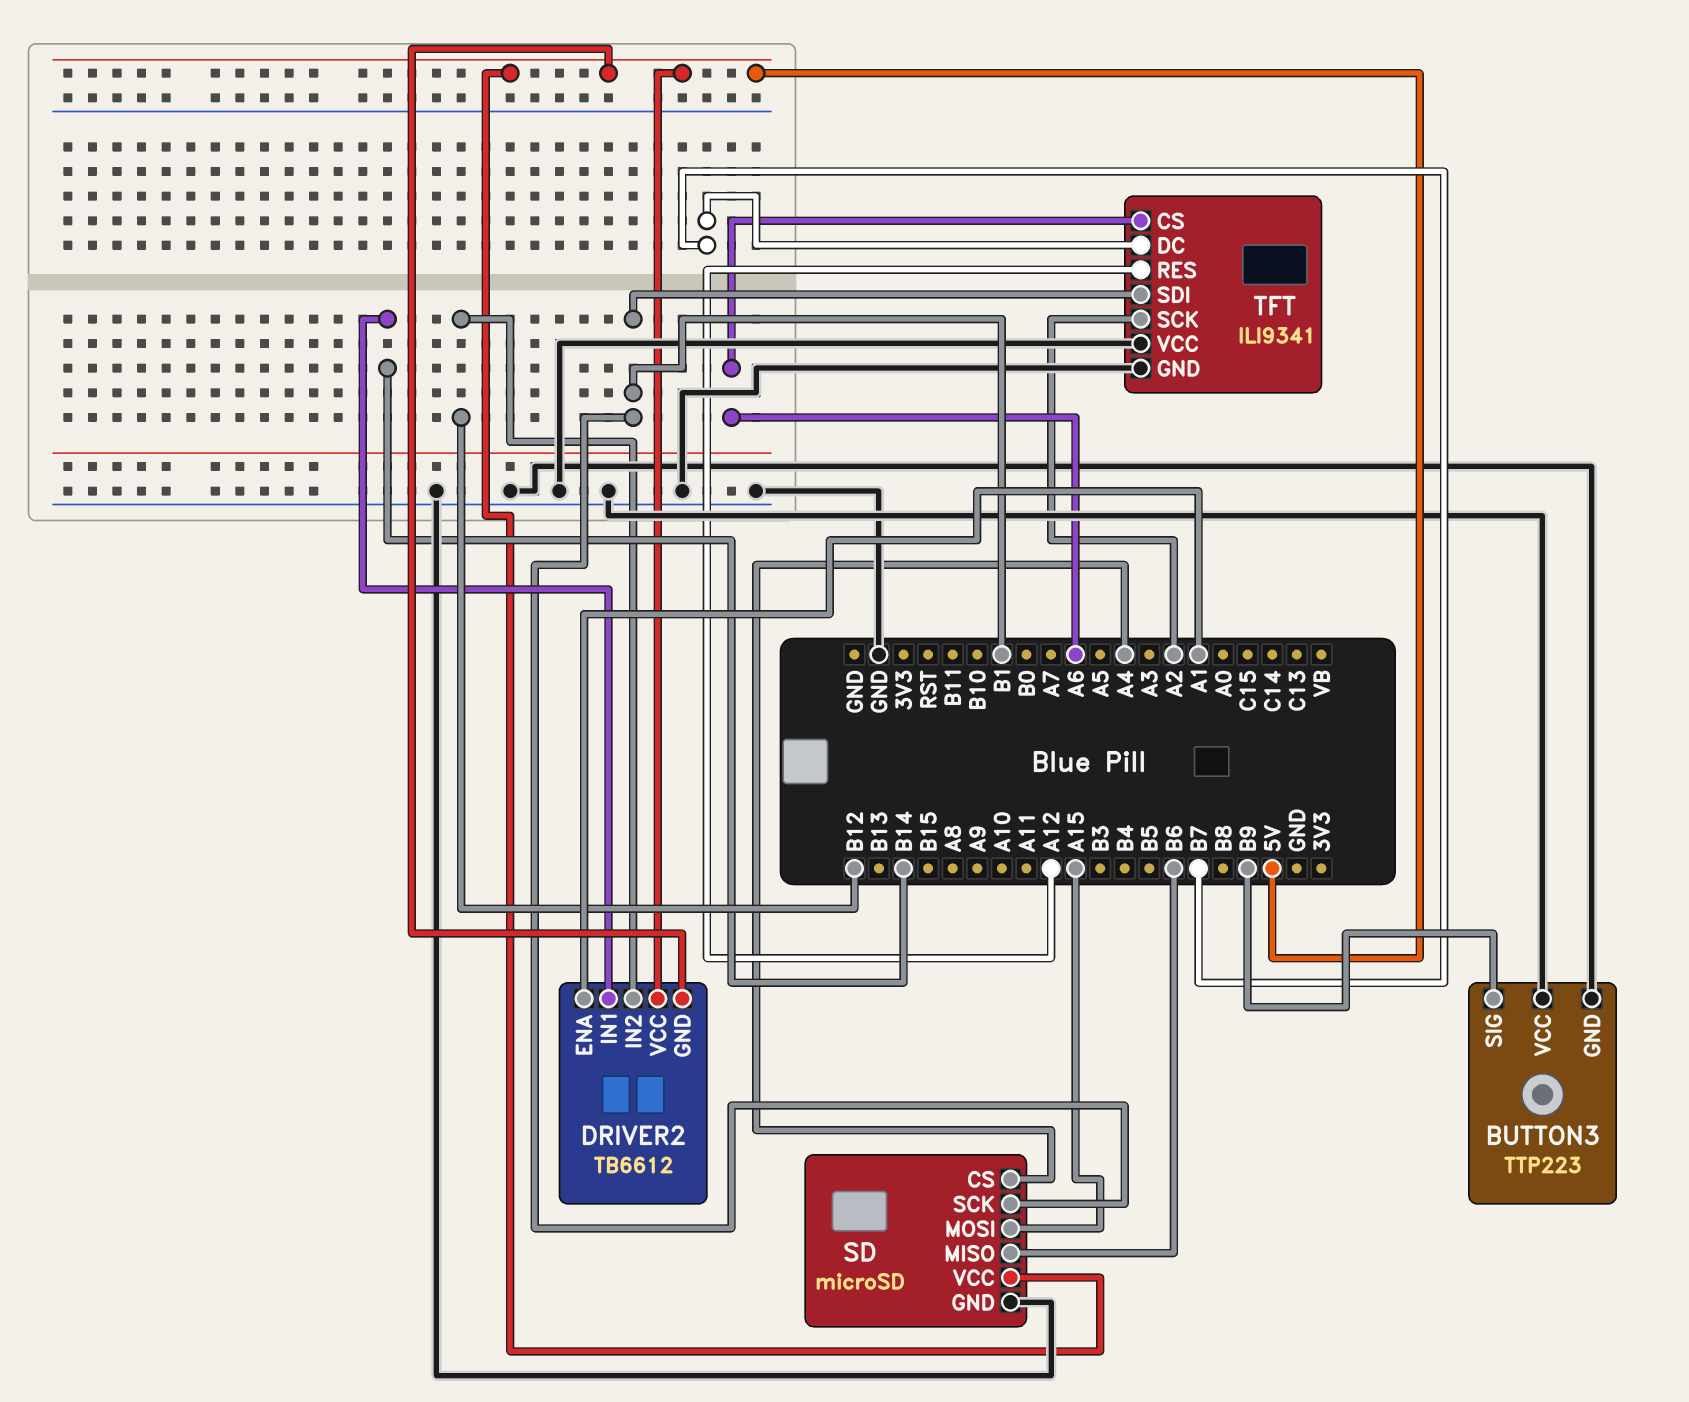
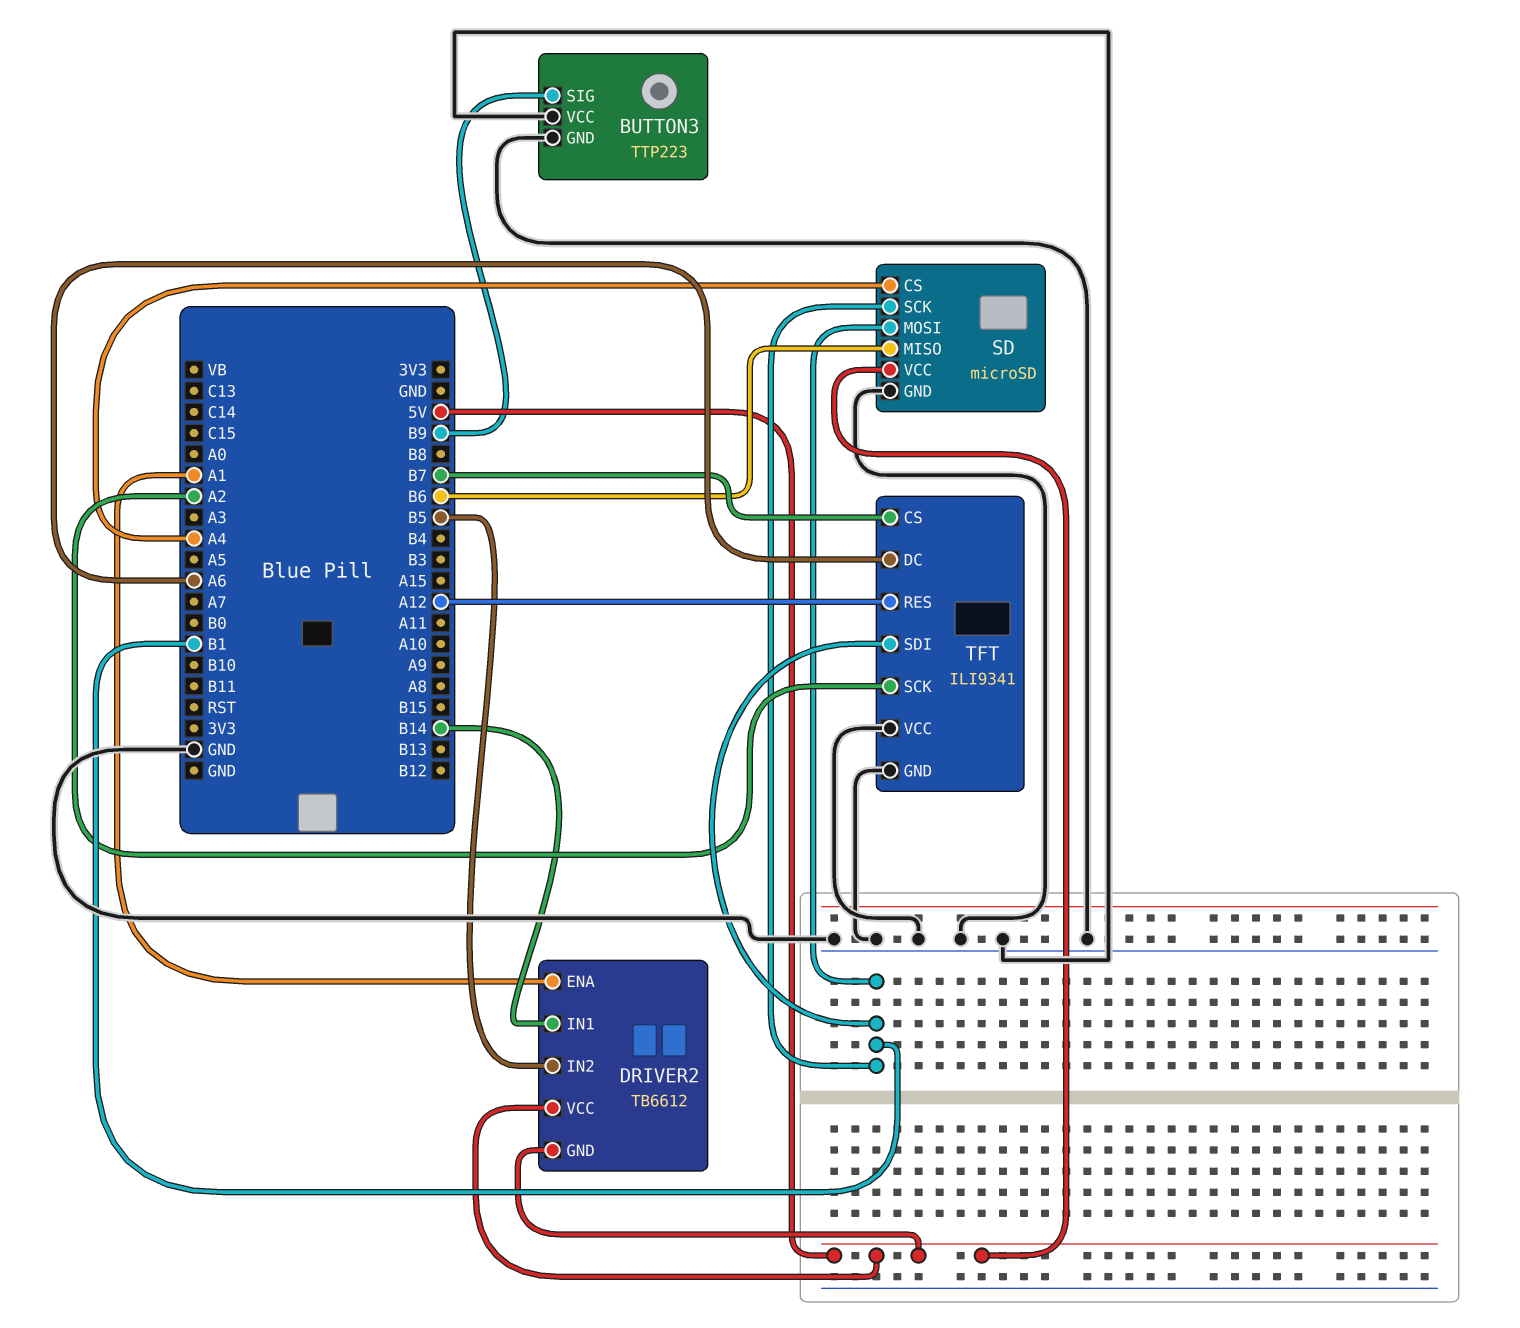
DRIVER2 pin IN2: B12 -> B5
SD pin MOSI: A15 -> B1
TFT pin CS: A6 -> B7
TFT pin DC: B7 -> A6

